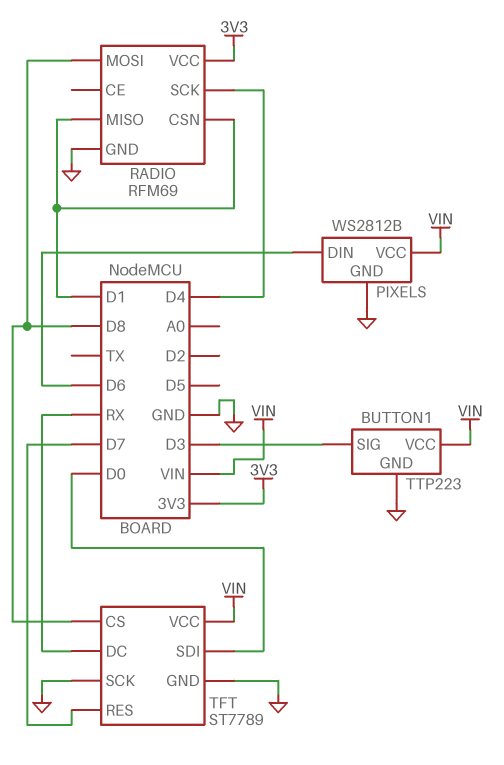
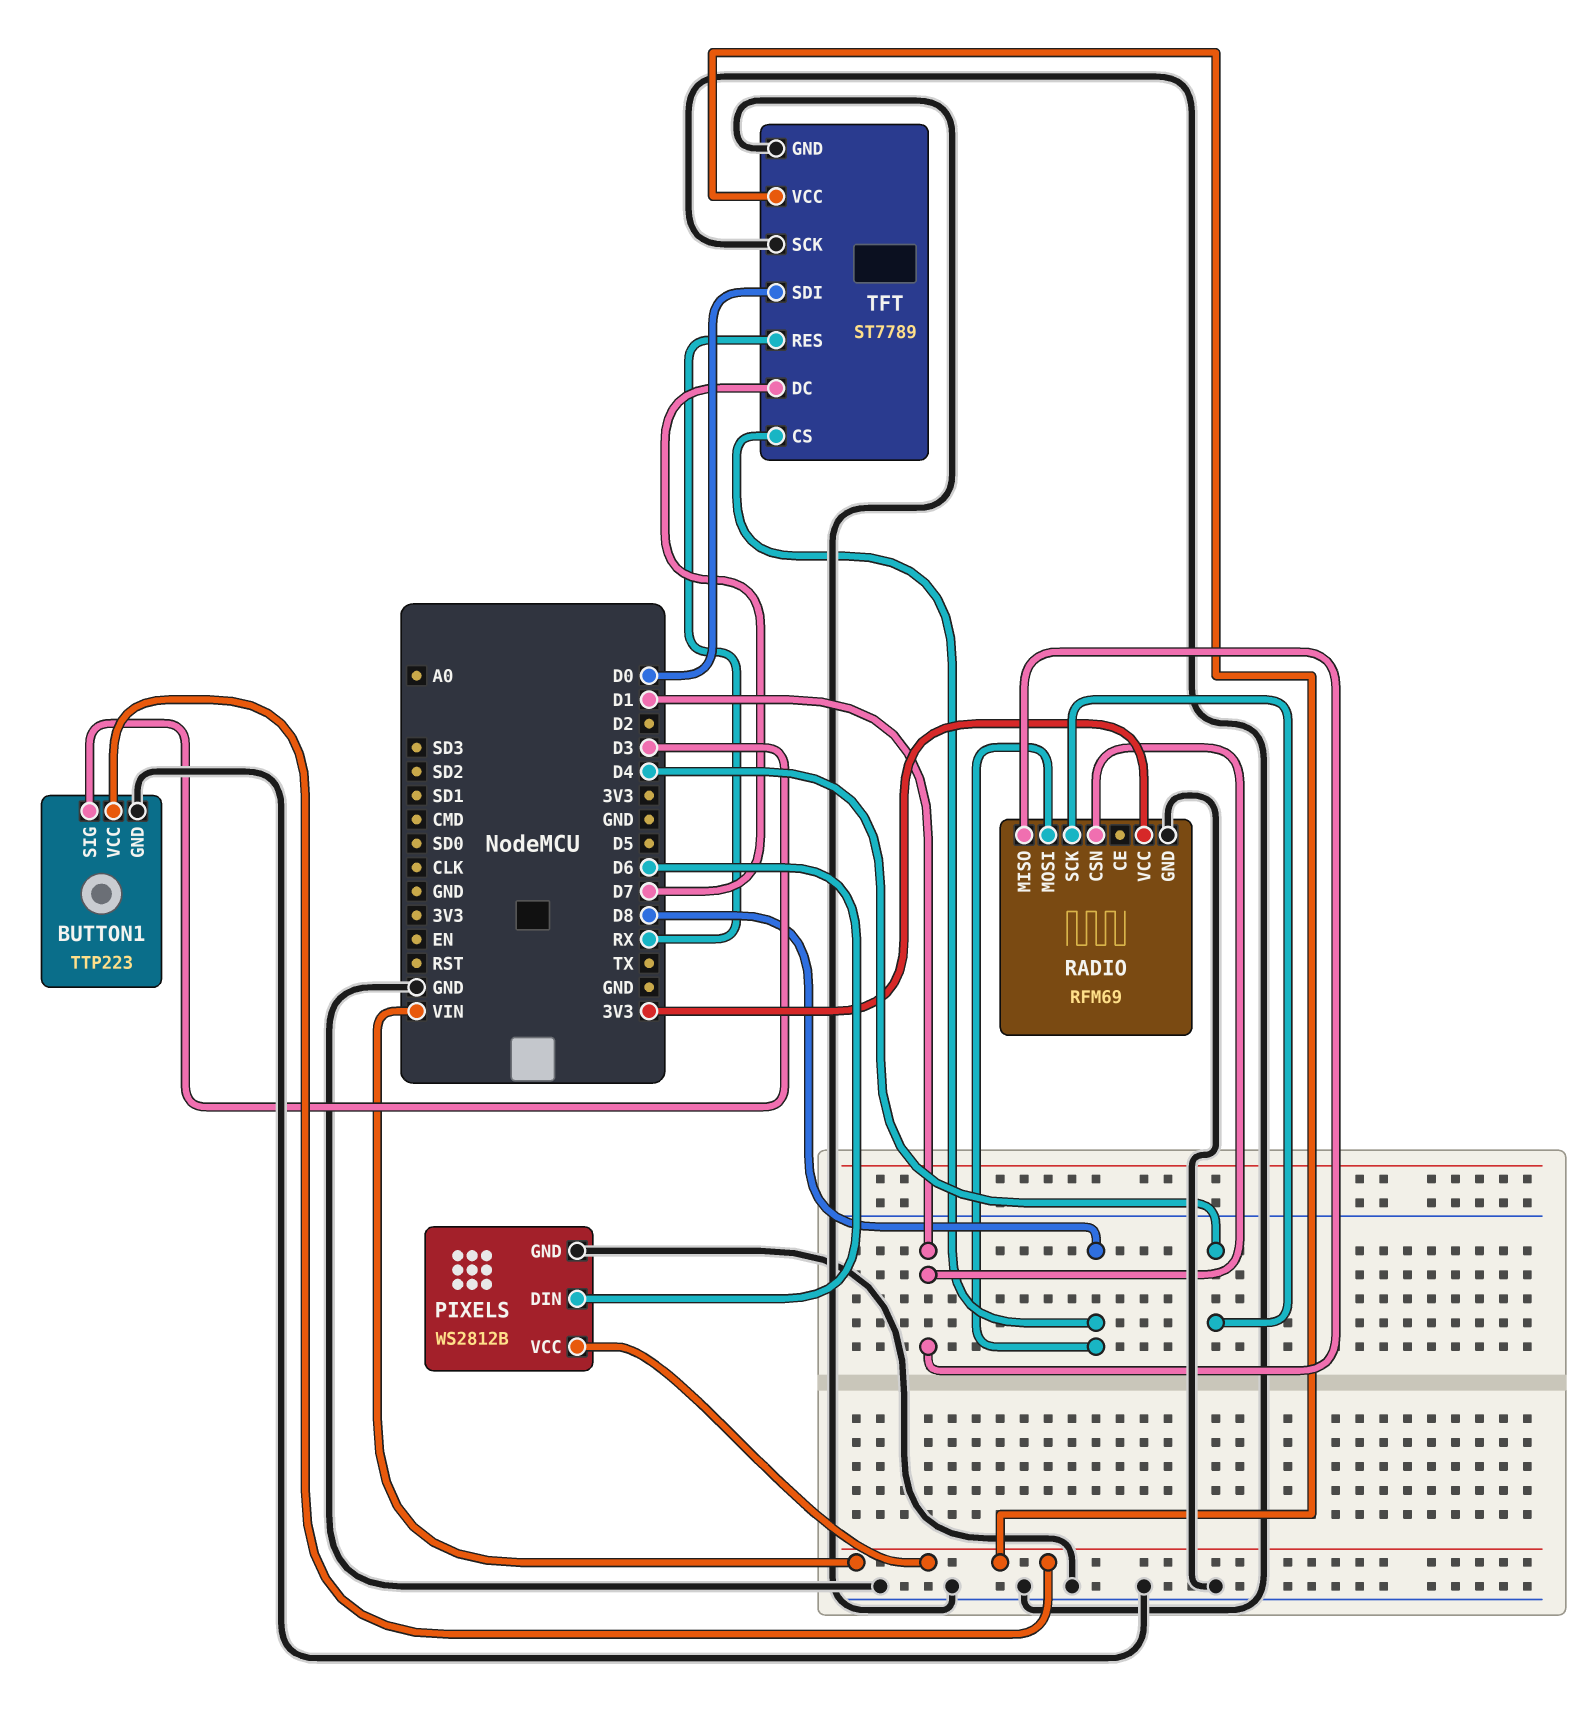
TFT pin DC: RX -> D7
TFT pin RES: D7 -> RX

